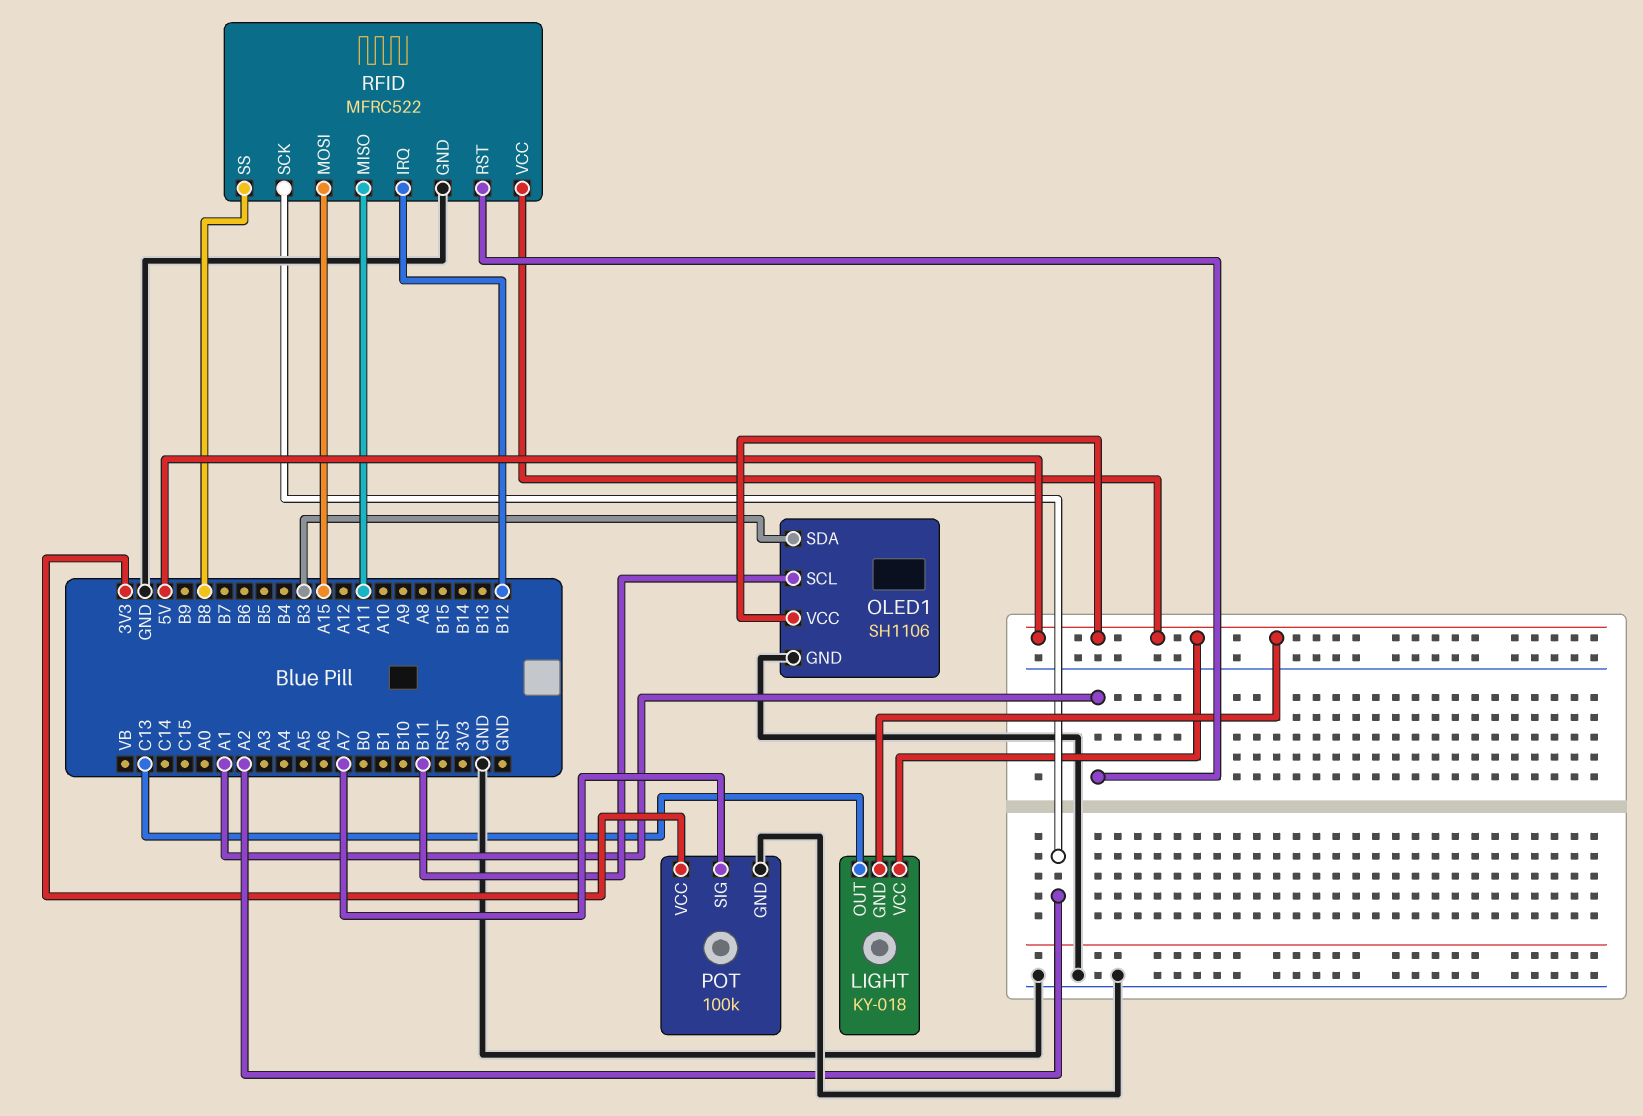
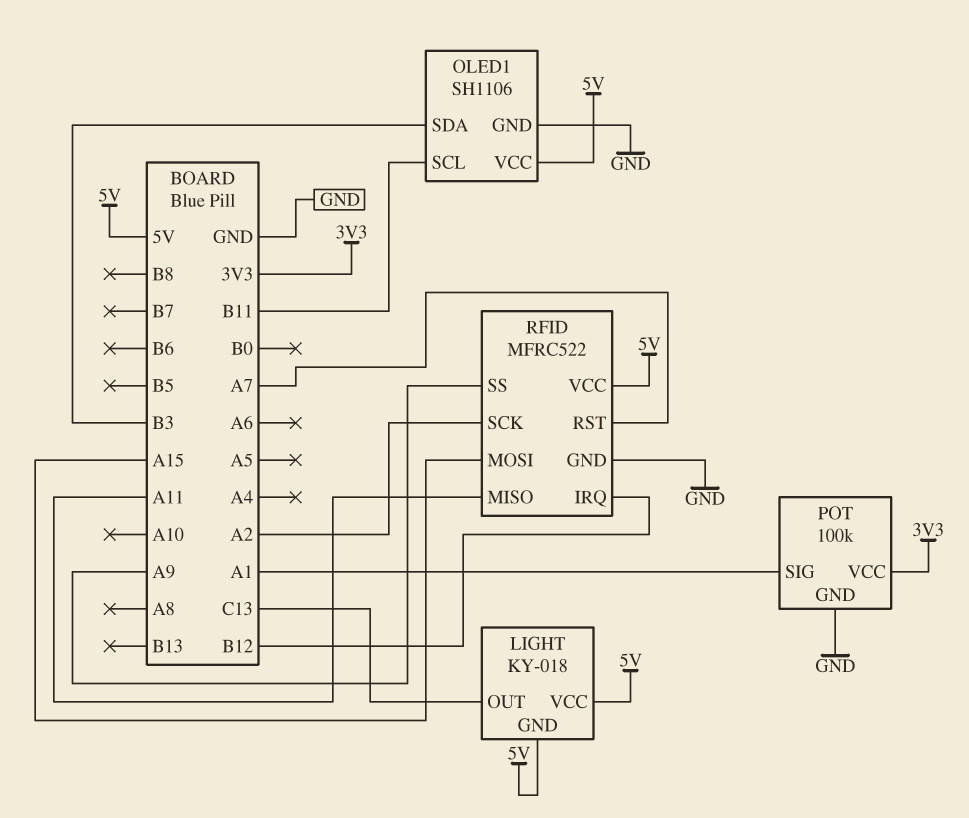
POT pin SIG: A7 -> A1
RFID pin RST: A1 -> A7
RFID pin SS: B8 -> A9

